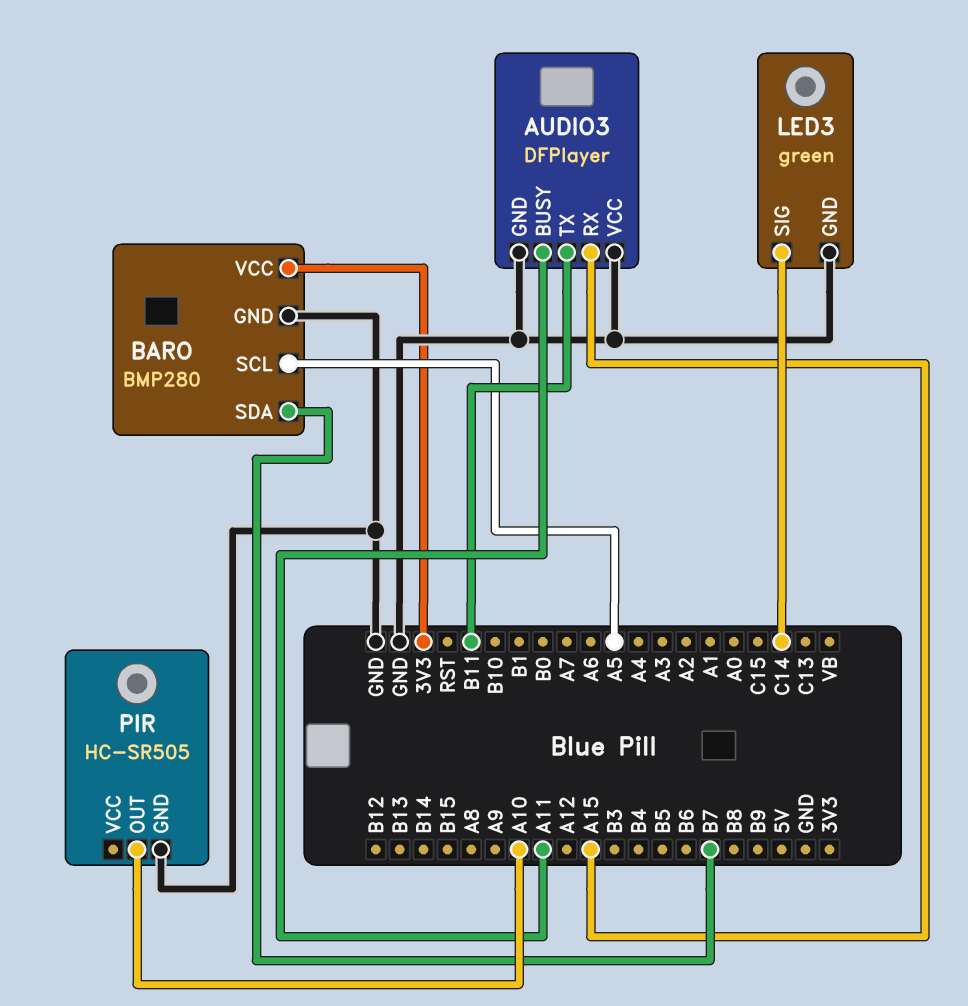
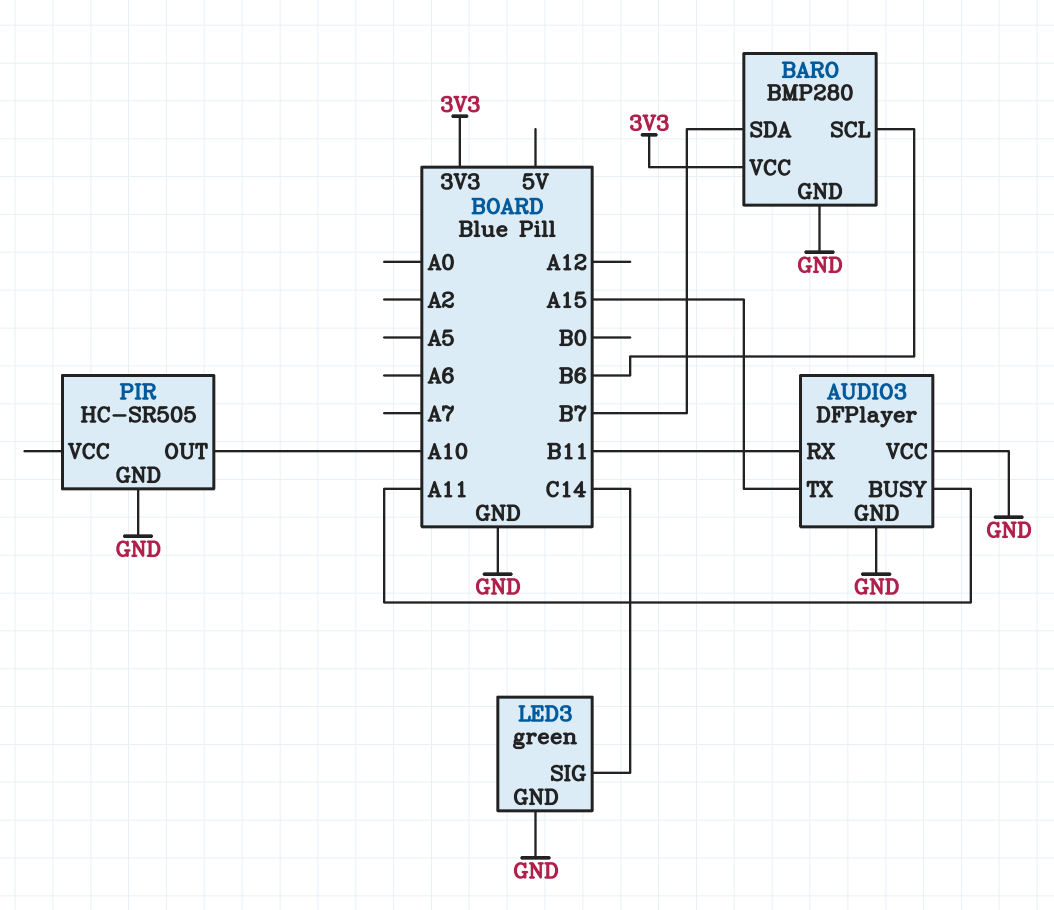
AUDIO3 pin RX: A15 -> B11
AUDIO3 pin TX: B11 -> A15
BARO pin SCL: A5 -> B6

